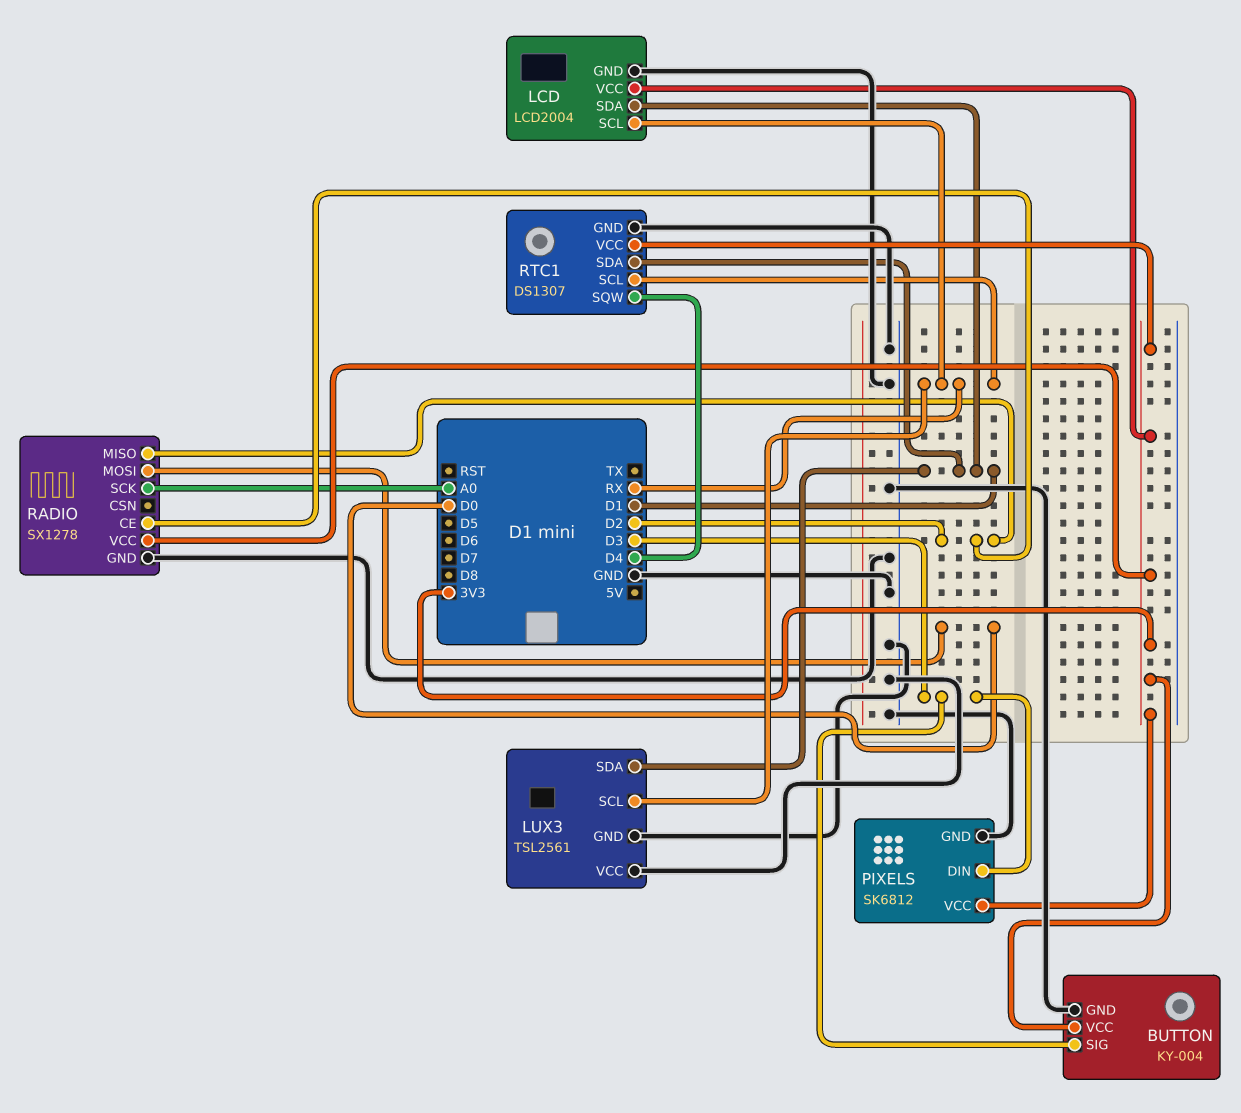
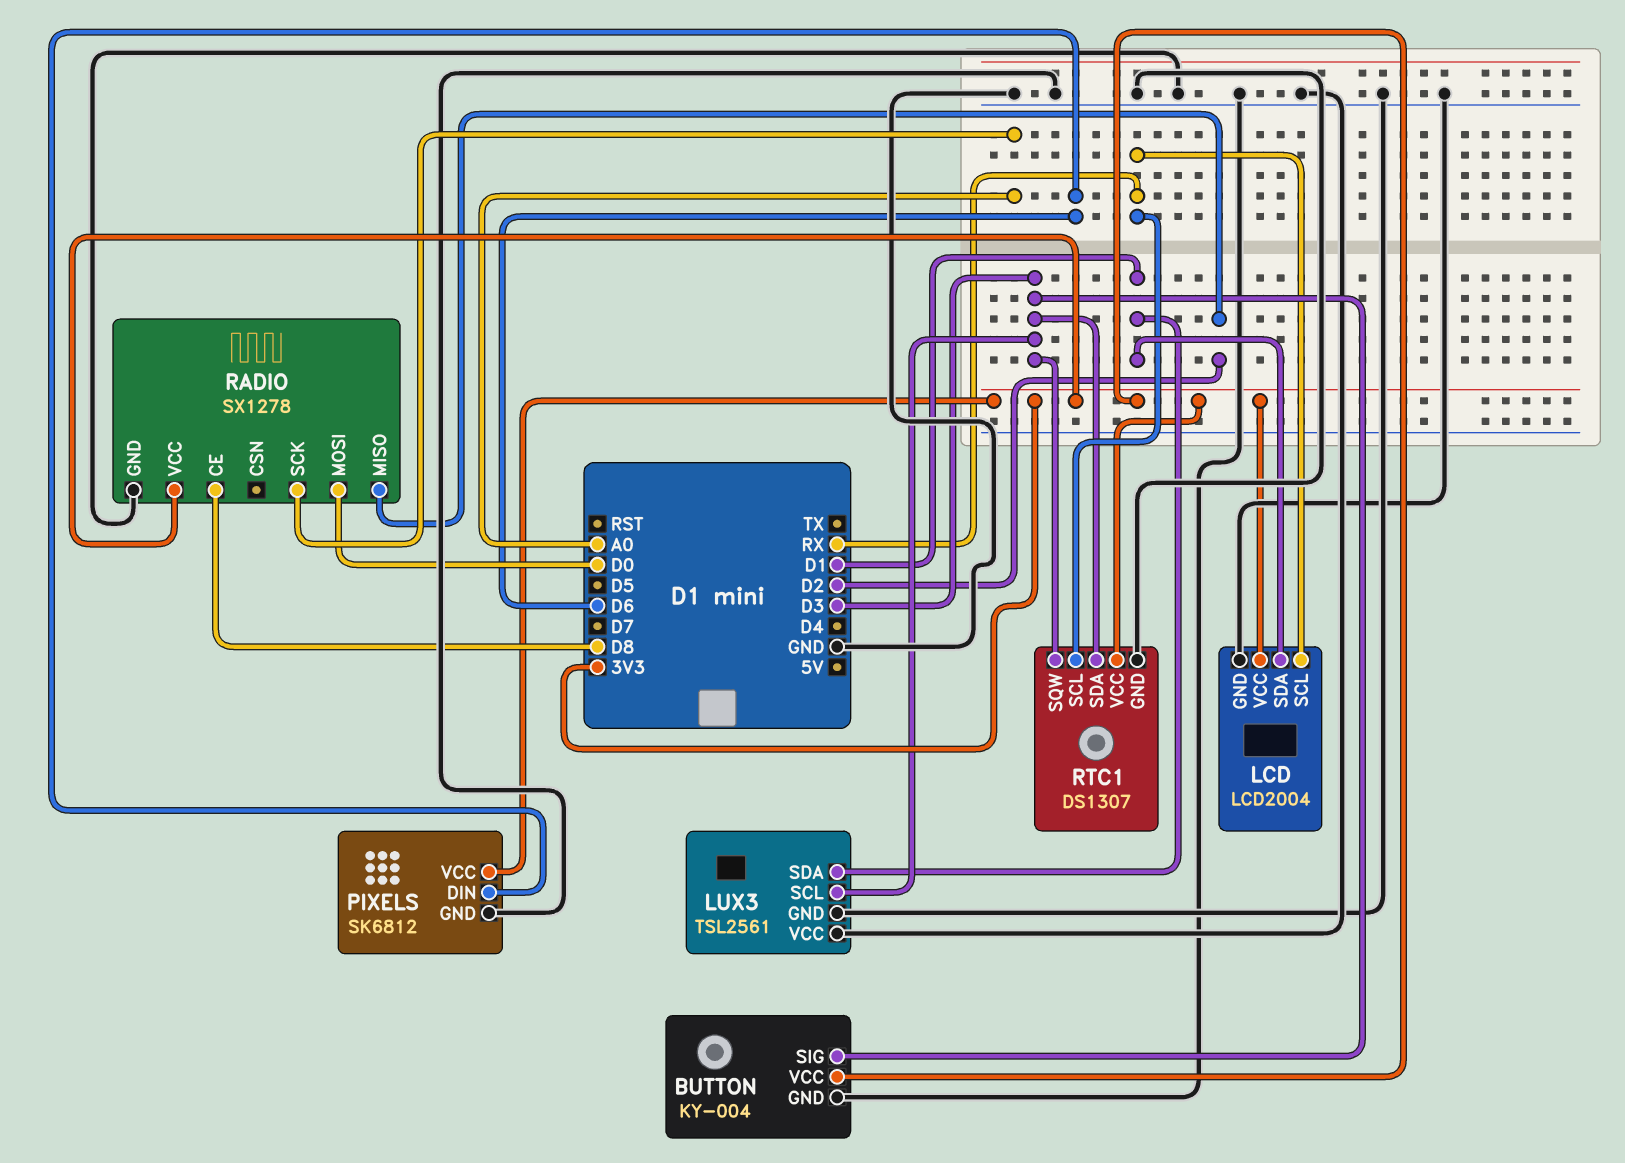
LUX3 pin SCL: RX -> D3
PIXELS pin DIN: D3 -> D6
RADIO pin CE: D2 -> D8
RTC1 pin SDA: D1 -> D3
RTC1 pin SQW: D4 -> D3

